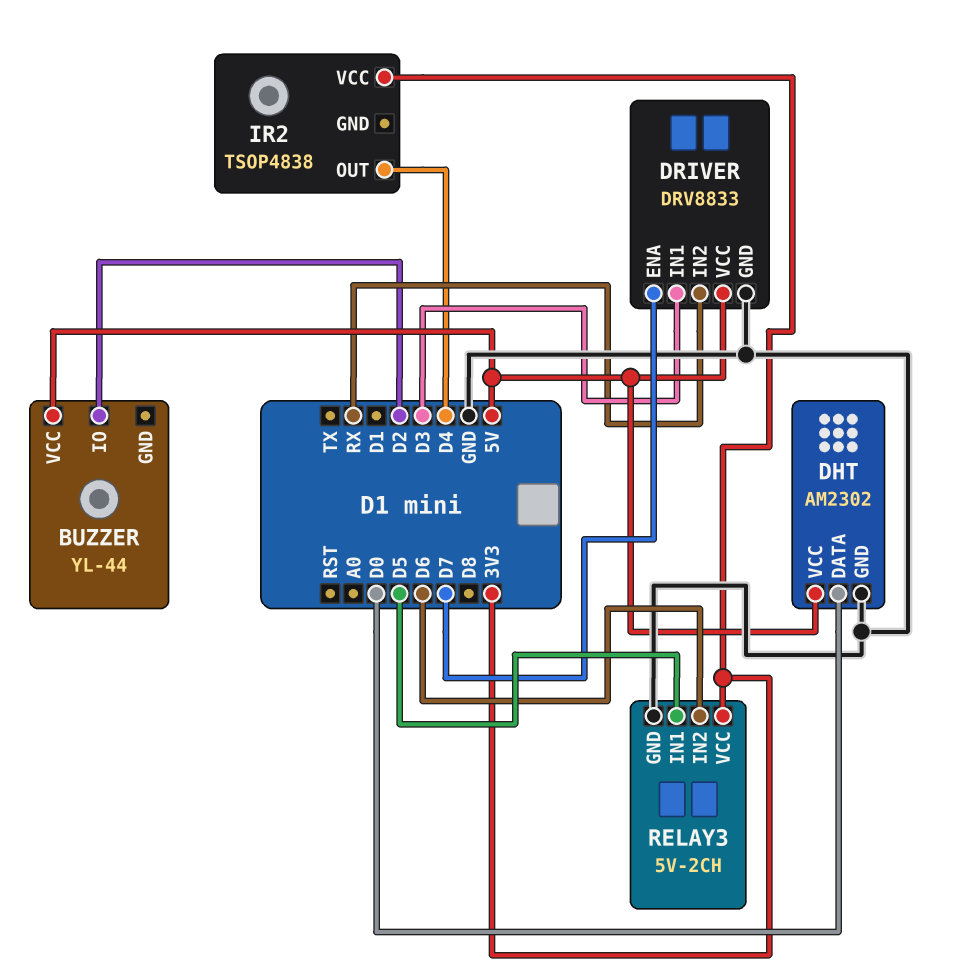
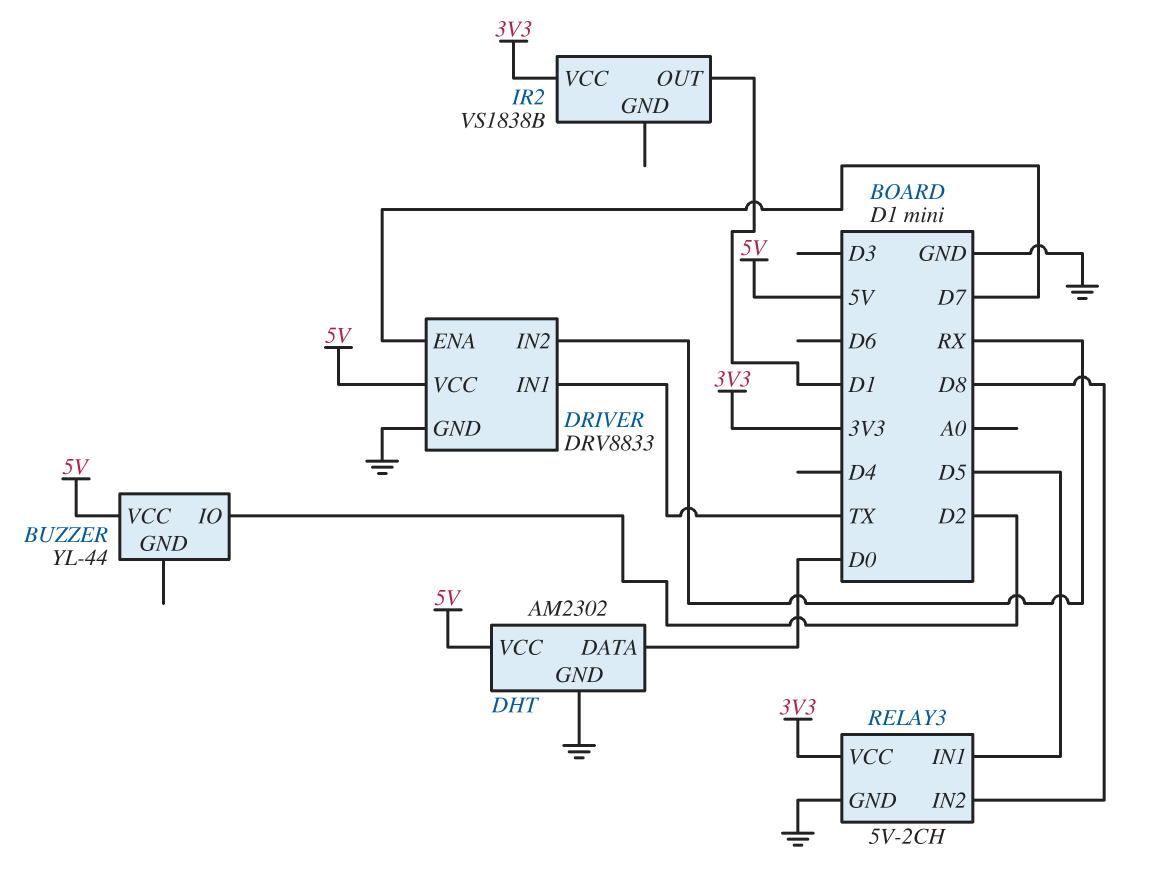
DRIVER pin IN1: D3 -> TX
IR2: TSOP4838 -> VS1838B
IR2 pin OUT: D4 -> D1
RELAY3 pin IN2: D6 -> D8

